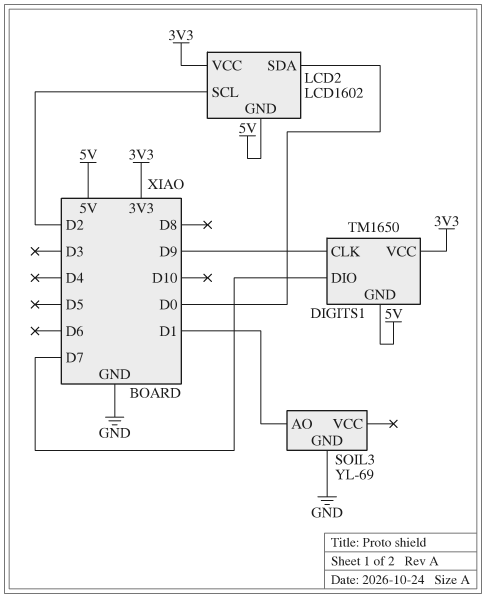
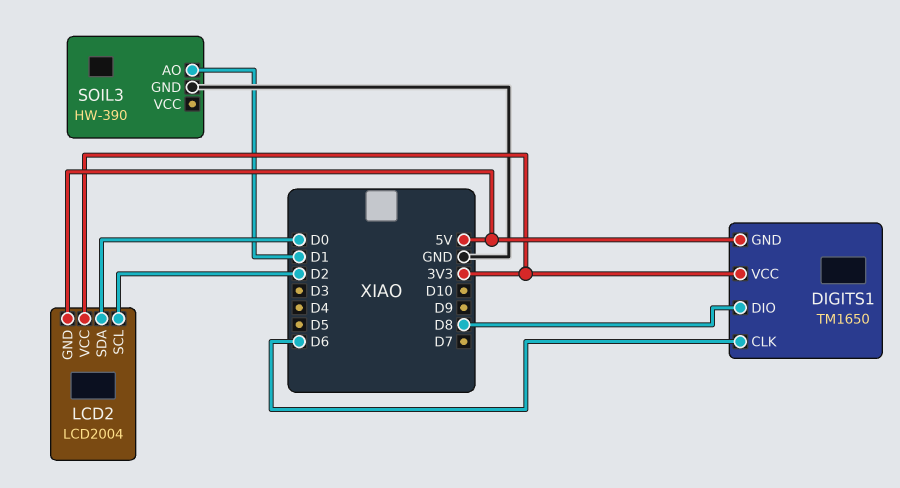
DIGITS1 pin CLK: D9 -> D6
DIGITS1 pin DIO: D7 -> D8
LCD2: LCD1602 -> LCD2004
SOIL3: YL-69 -> HW-390

